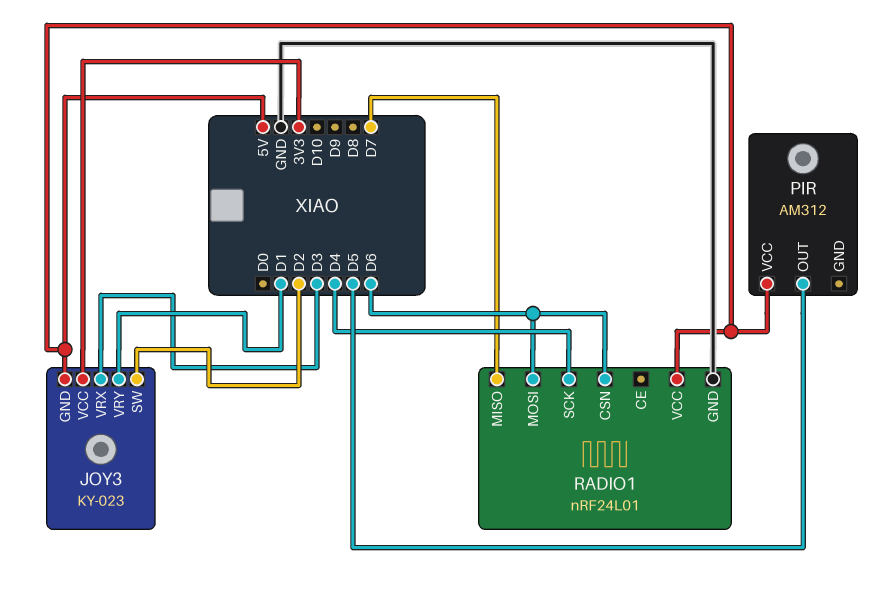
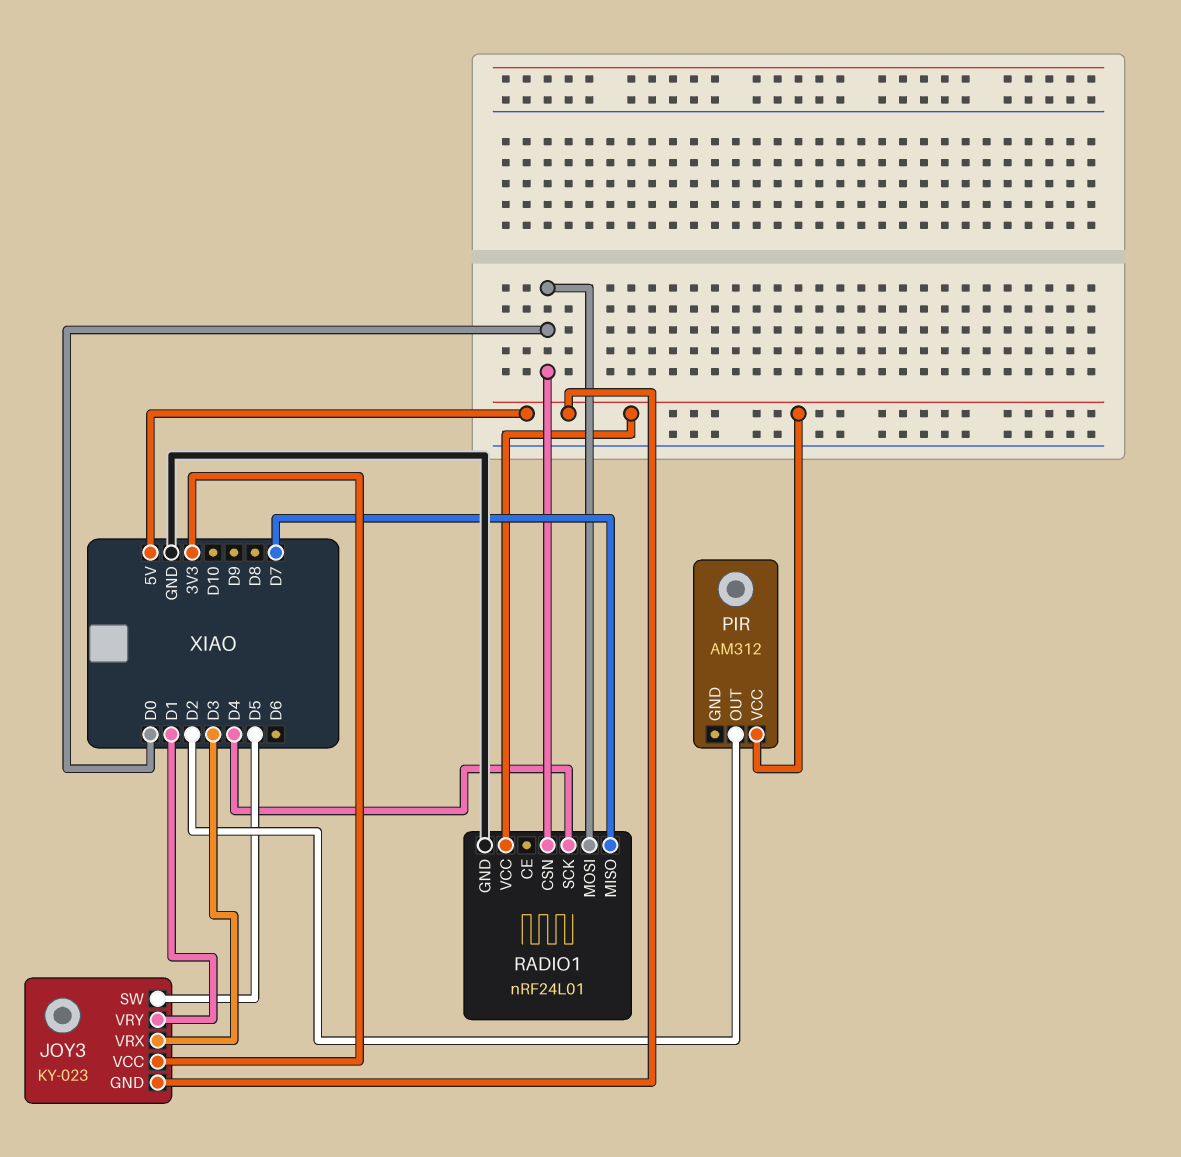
JOY3 pin SW: D2 -> D5
PIR pin OUT: D5 -> D2
RADIO1 pin CSN: D6 -> D0
RADIO1 pin MOSI: D6 -> D0

